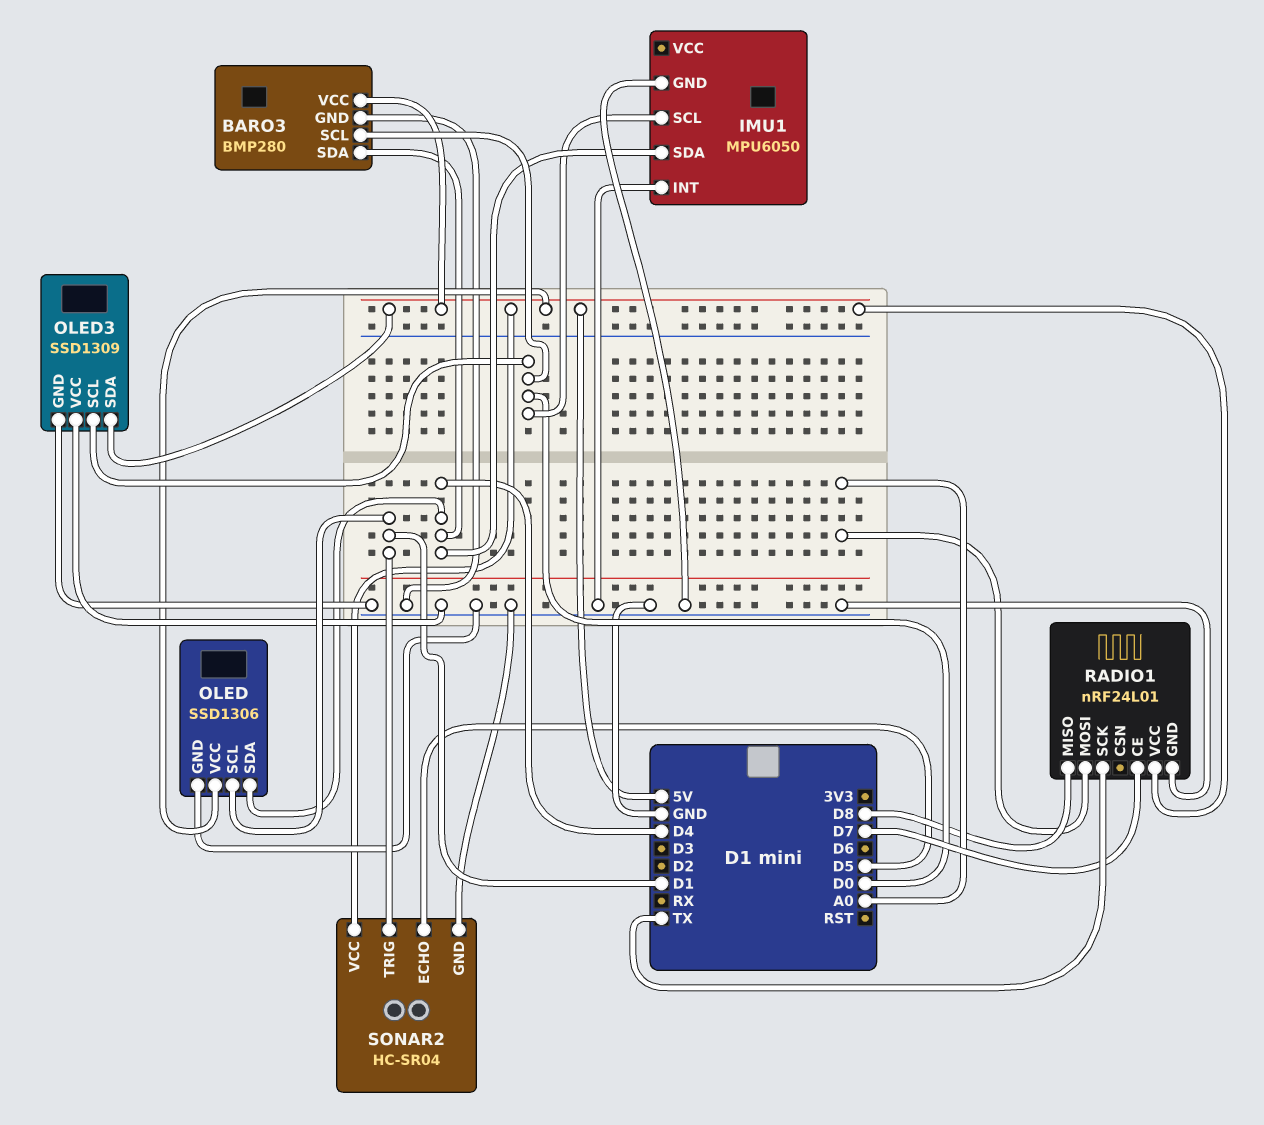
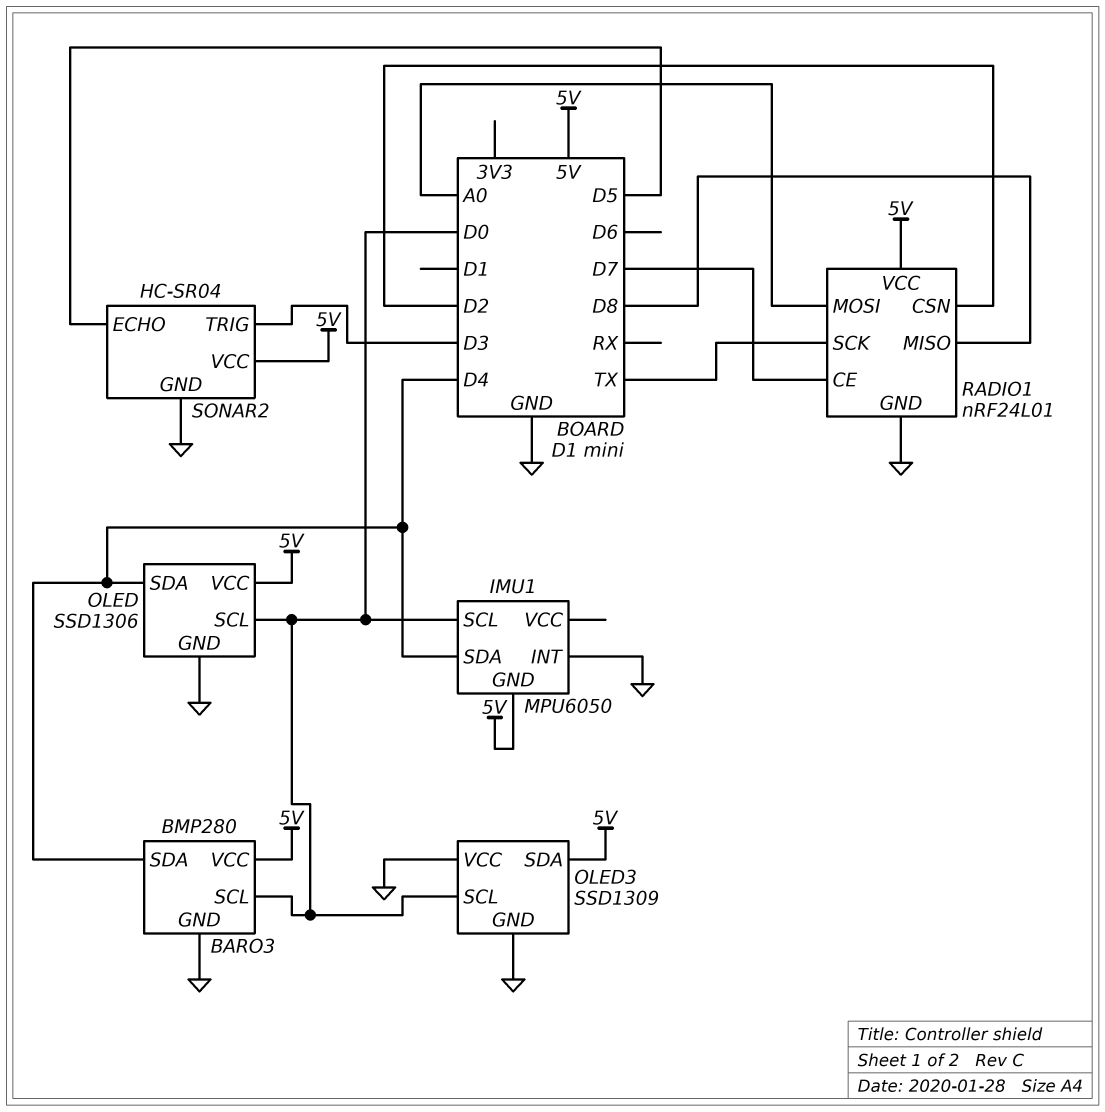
IMU1 pin GND: GND -> 5V
OLED pin SCL: D1 -> D0
RADIO1 pin CSN: none -> D2
SONAR2 pin TRIG: D1 -> D3

